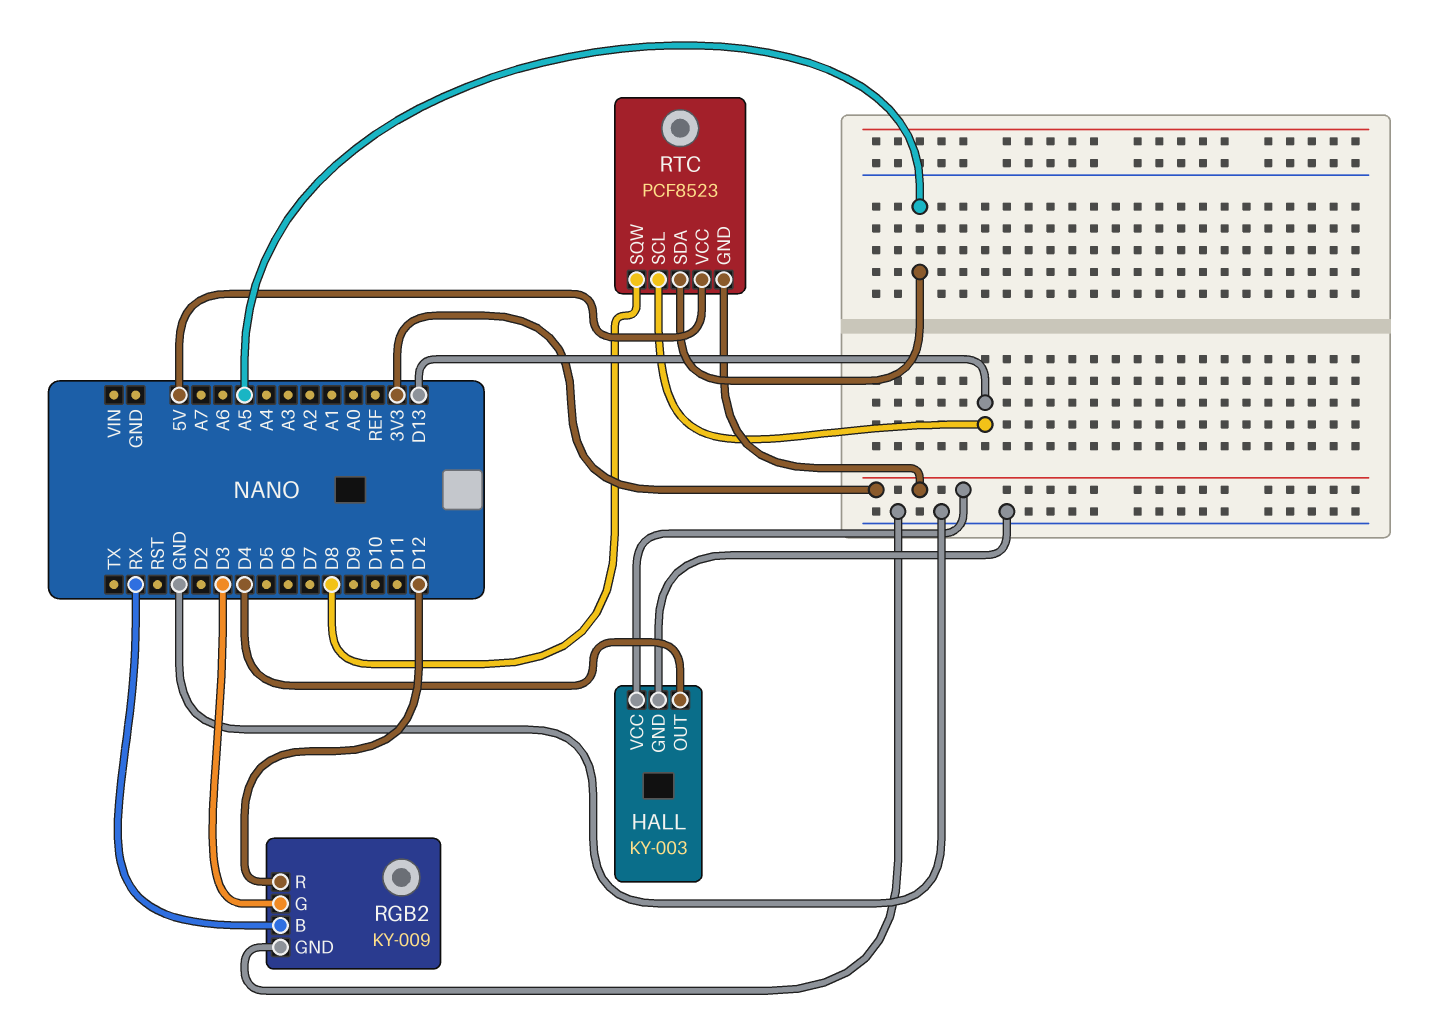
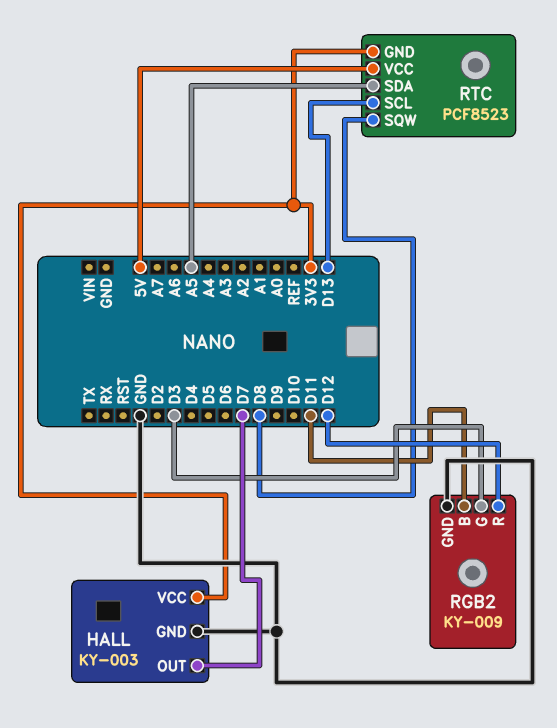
HALL pin OUT: D4 -> D7
RGB2 pin B: RX -> D11

